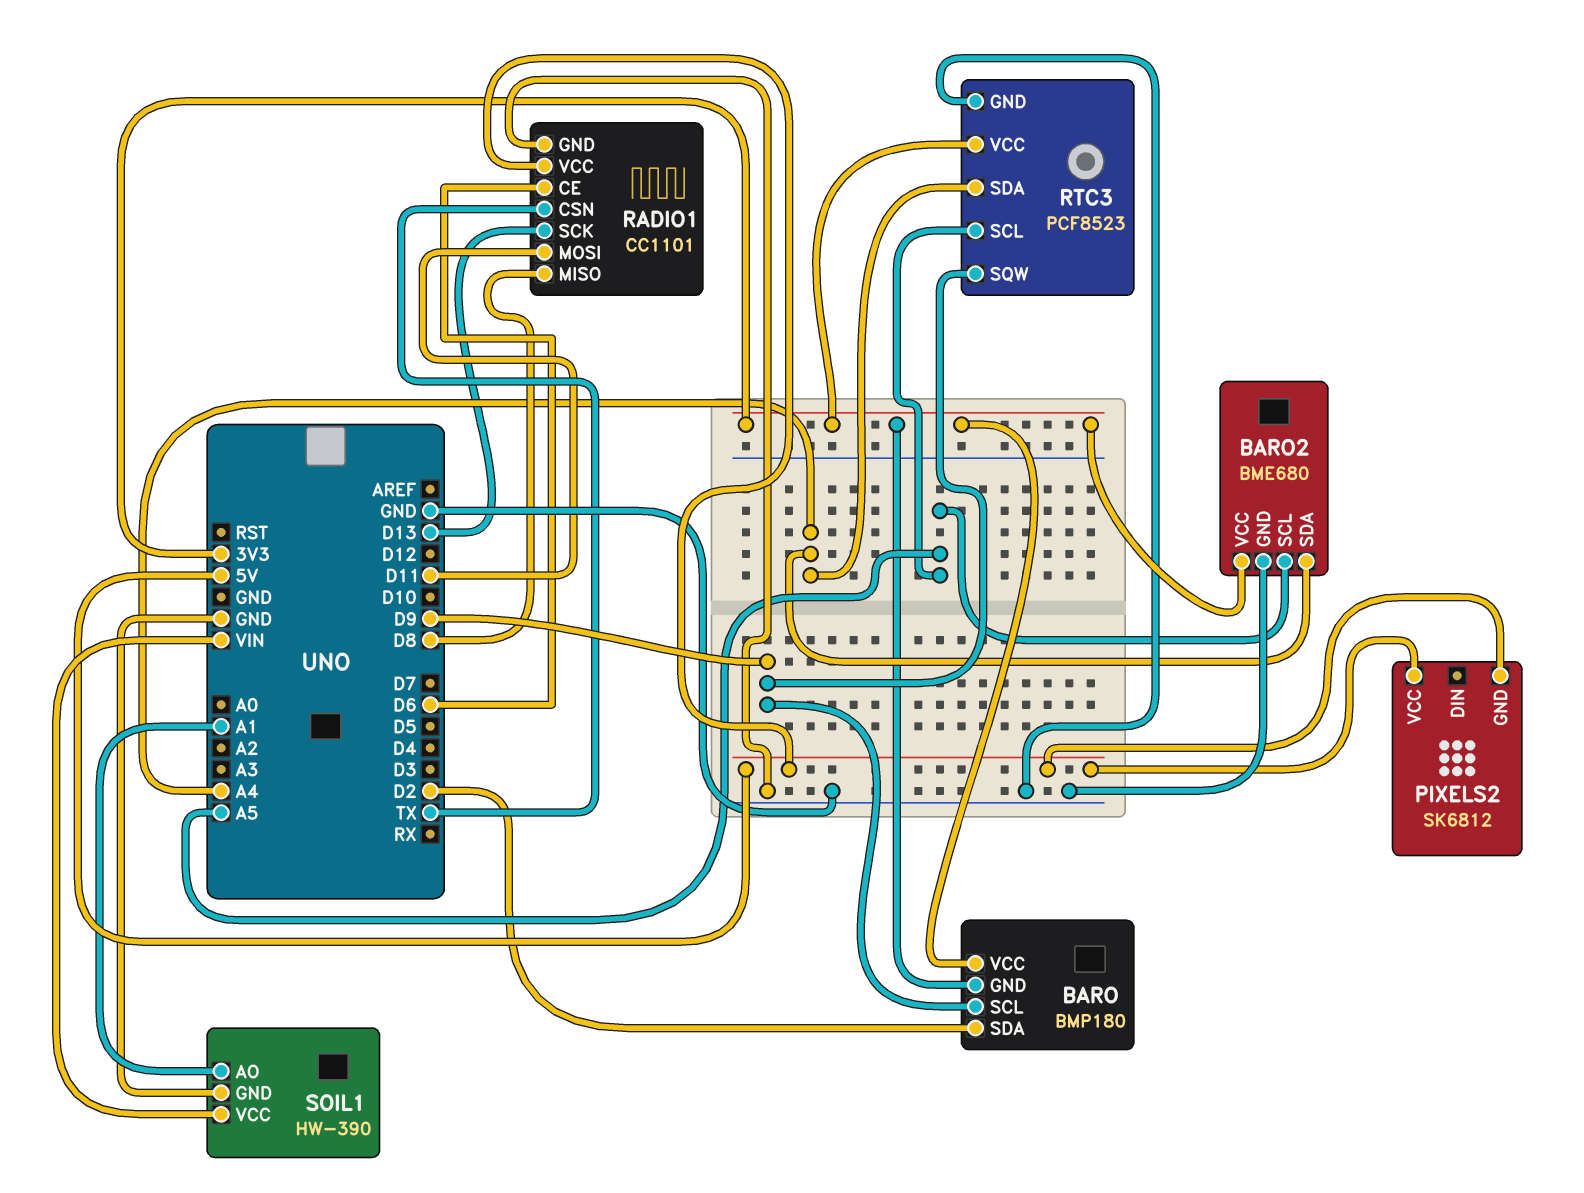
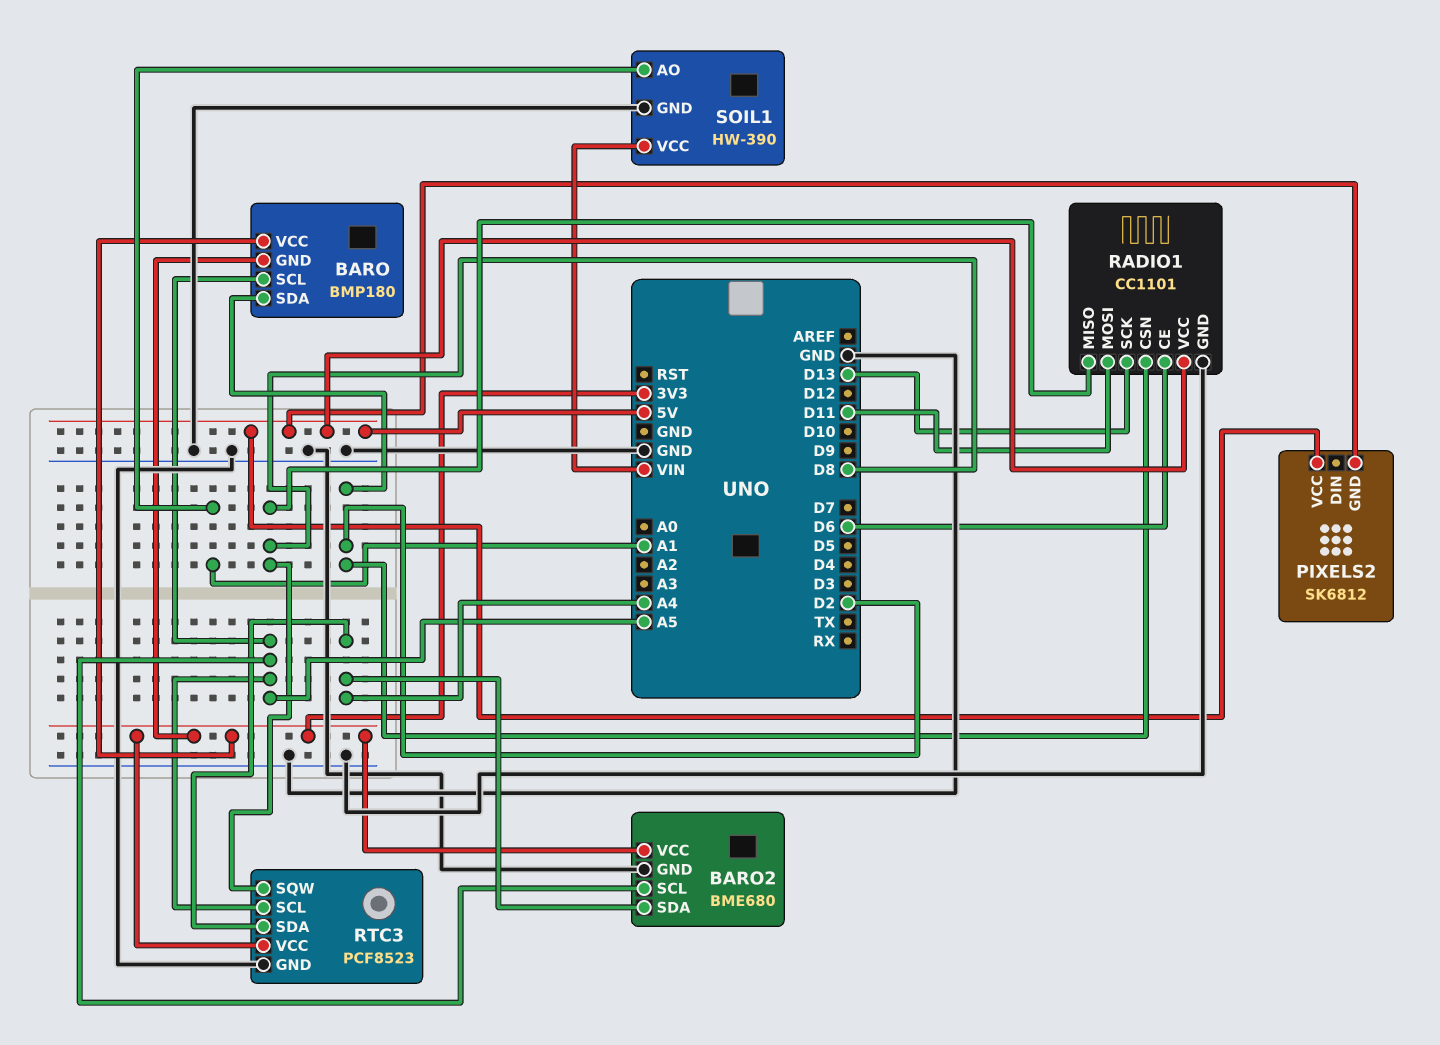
BARO pin SCL: D9 -> A5
RADIO1 pin CSN: TX -> D2
RTC3 pin SQW: D9 -> D8

